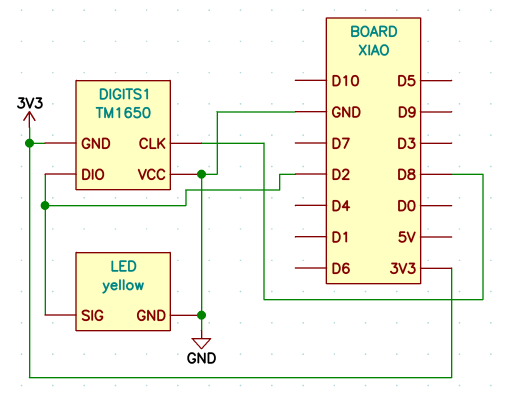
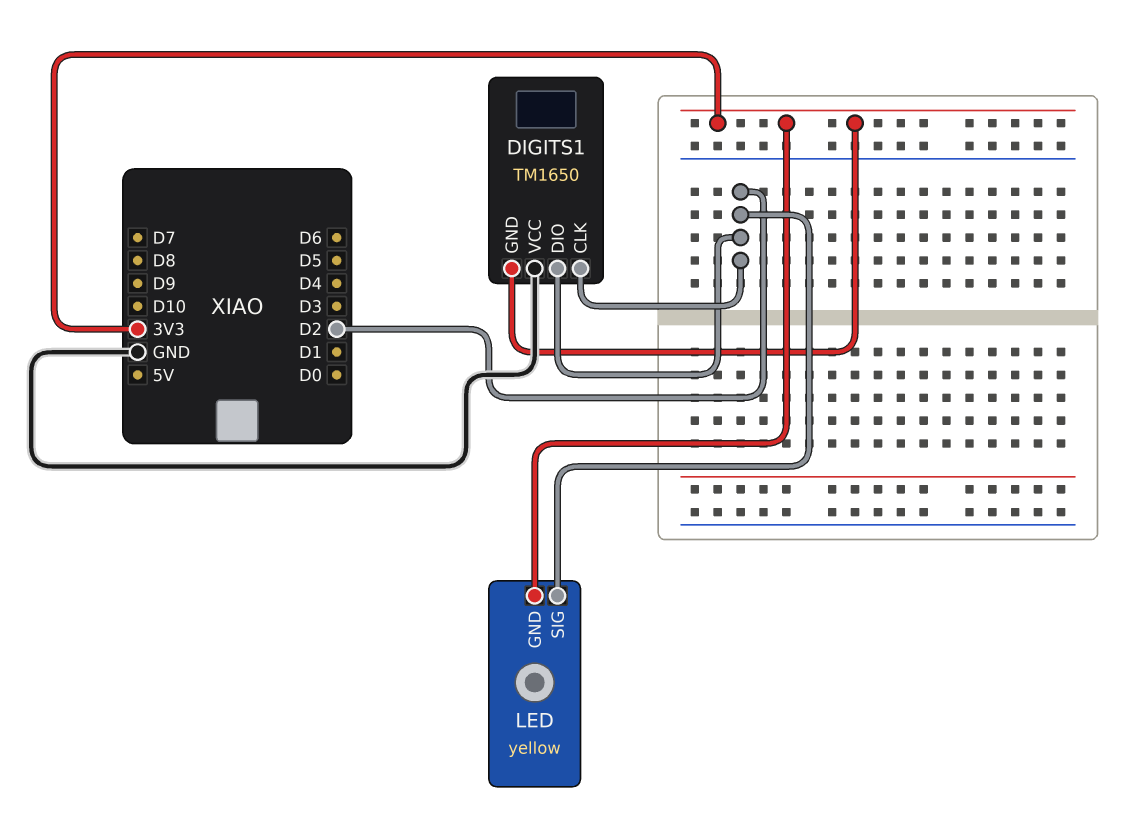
DIGITS1 pin CLK: D8 -> D2
LED pin GND: GND -> 3V3

